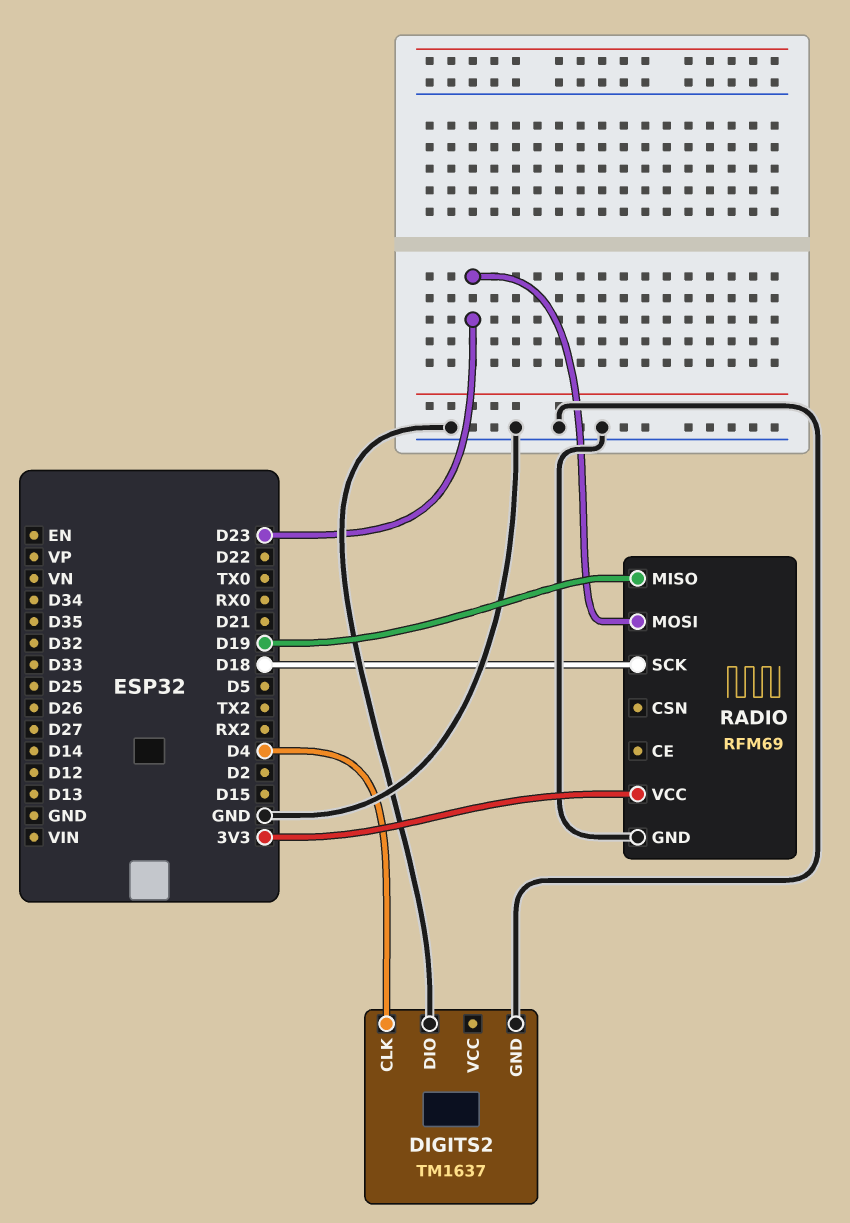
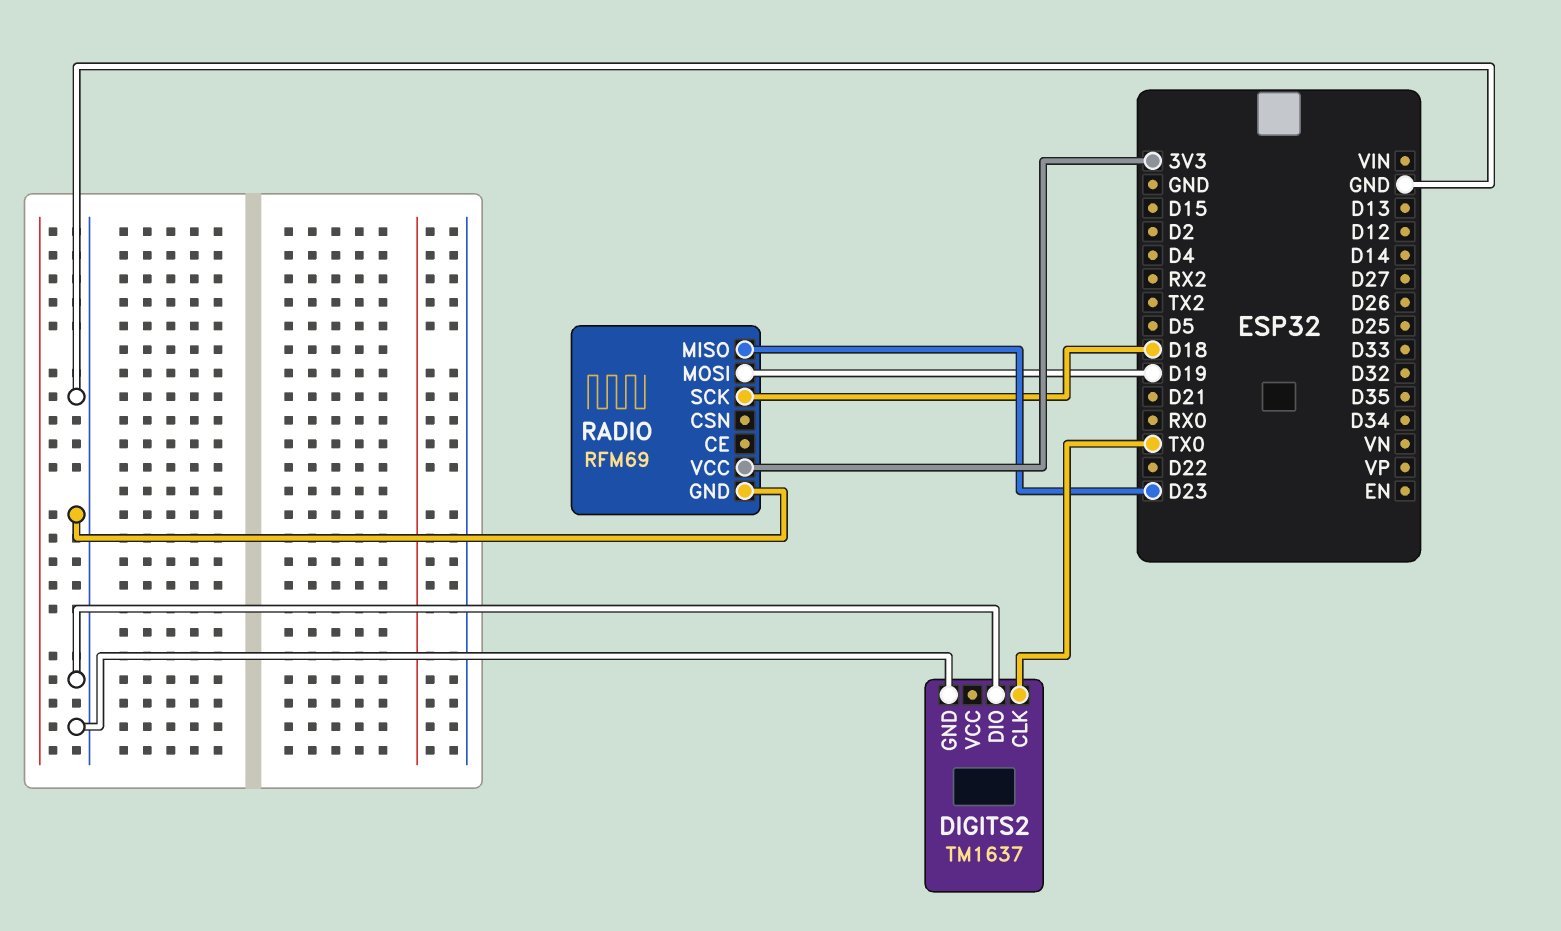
DIGITS2 pin CLK: D4 -> TX0
RADIO pin MISO: D19 -> D23
RADIO pin MOSI: D23 -> D19

